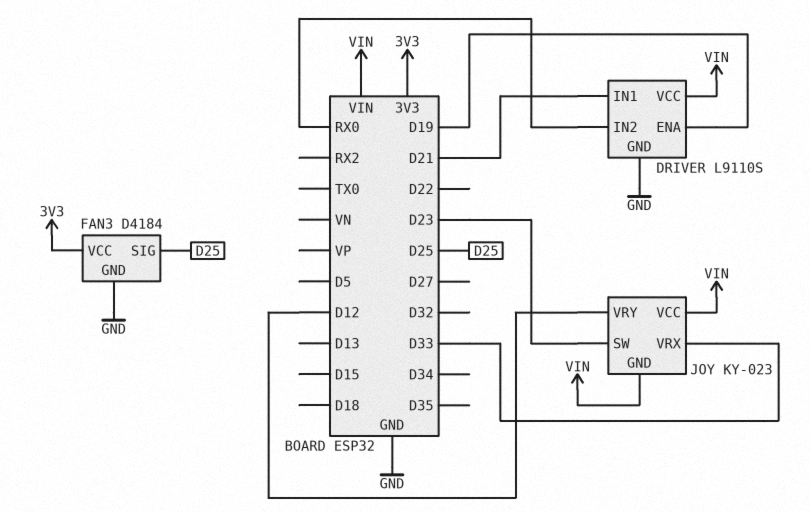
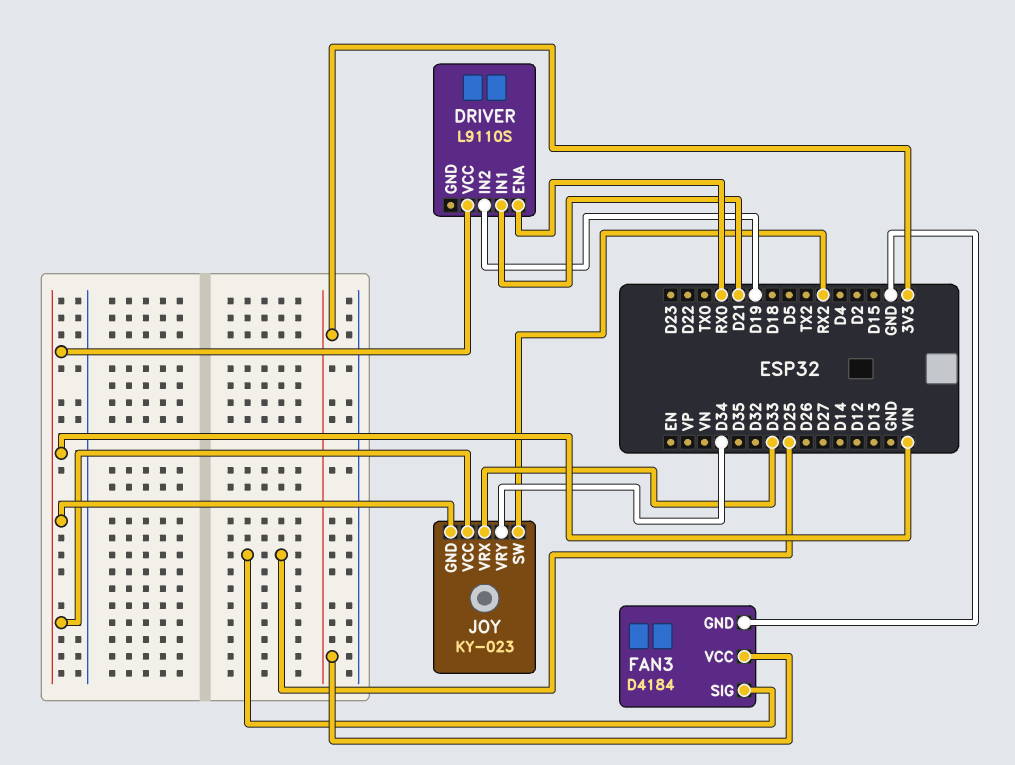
DRIVER pin ENA: D19 -> RX0
DRIVER pin GND: GND -> none
DRIVER pin IN2: RX0 -> D19
JOY pin SW: D23 -> RX2
JOY pin VRY: D12 -> D34

